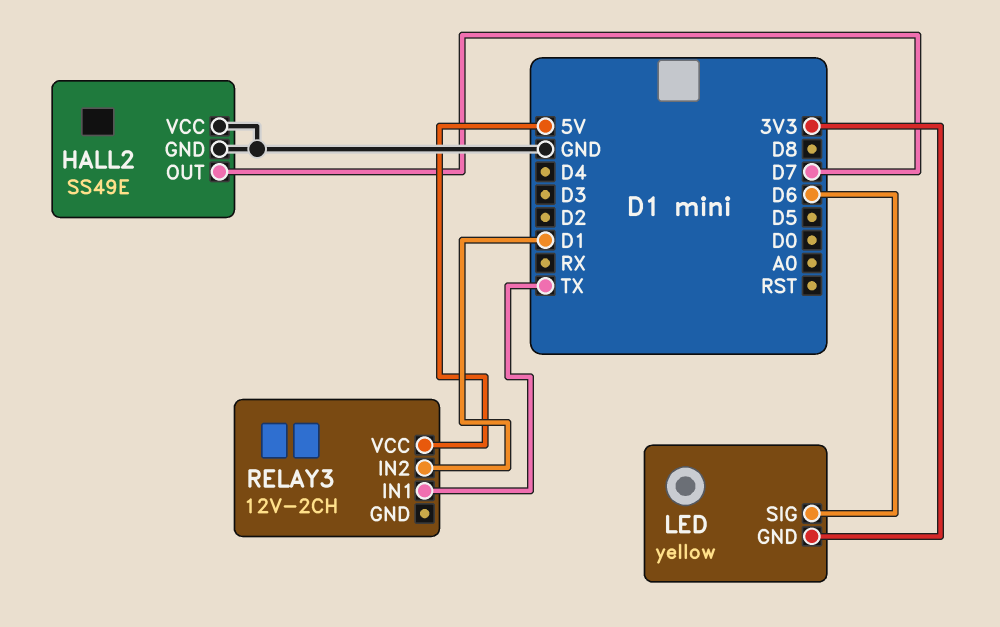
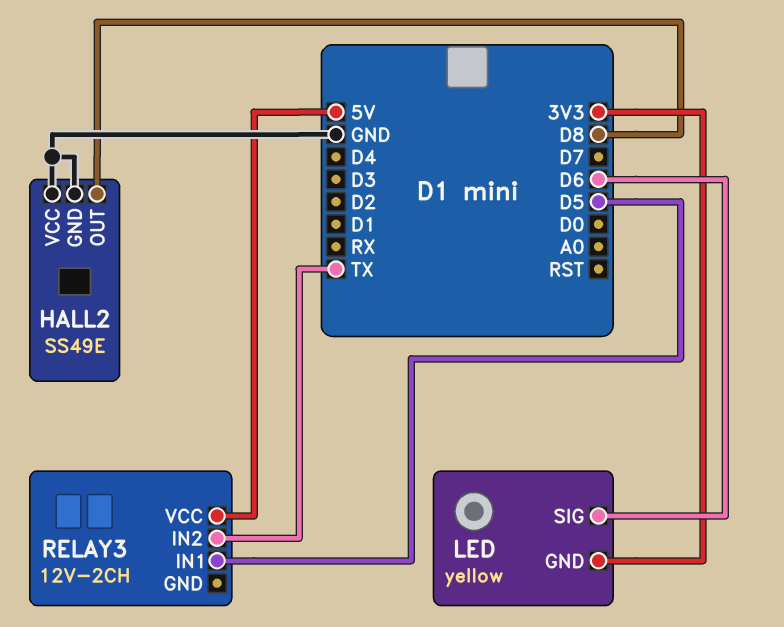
HALL2 pin OUT: D7 -> D8
RELAY3 pin IN1: TX -> D5
RELAY3 pin IN2: D1 -> TX

